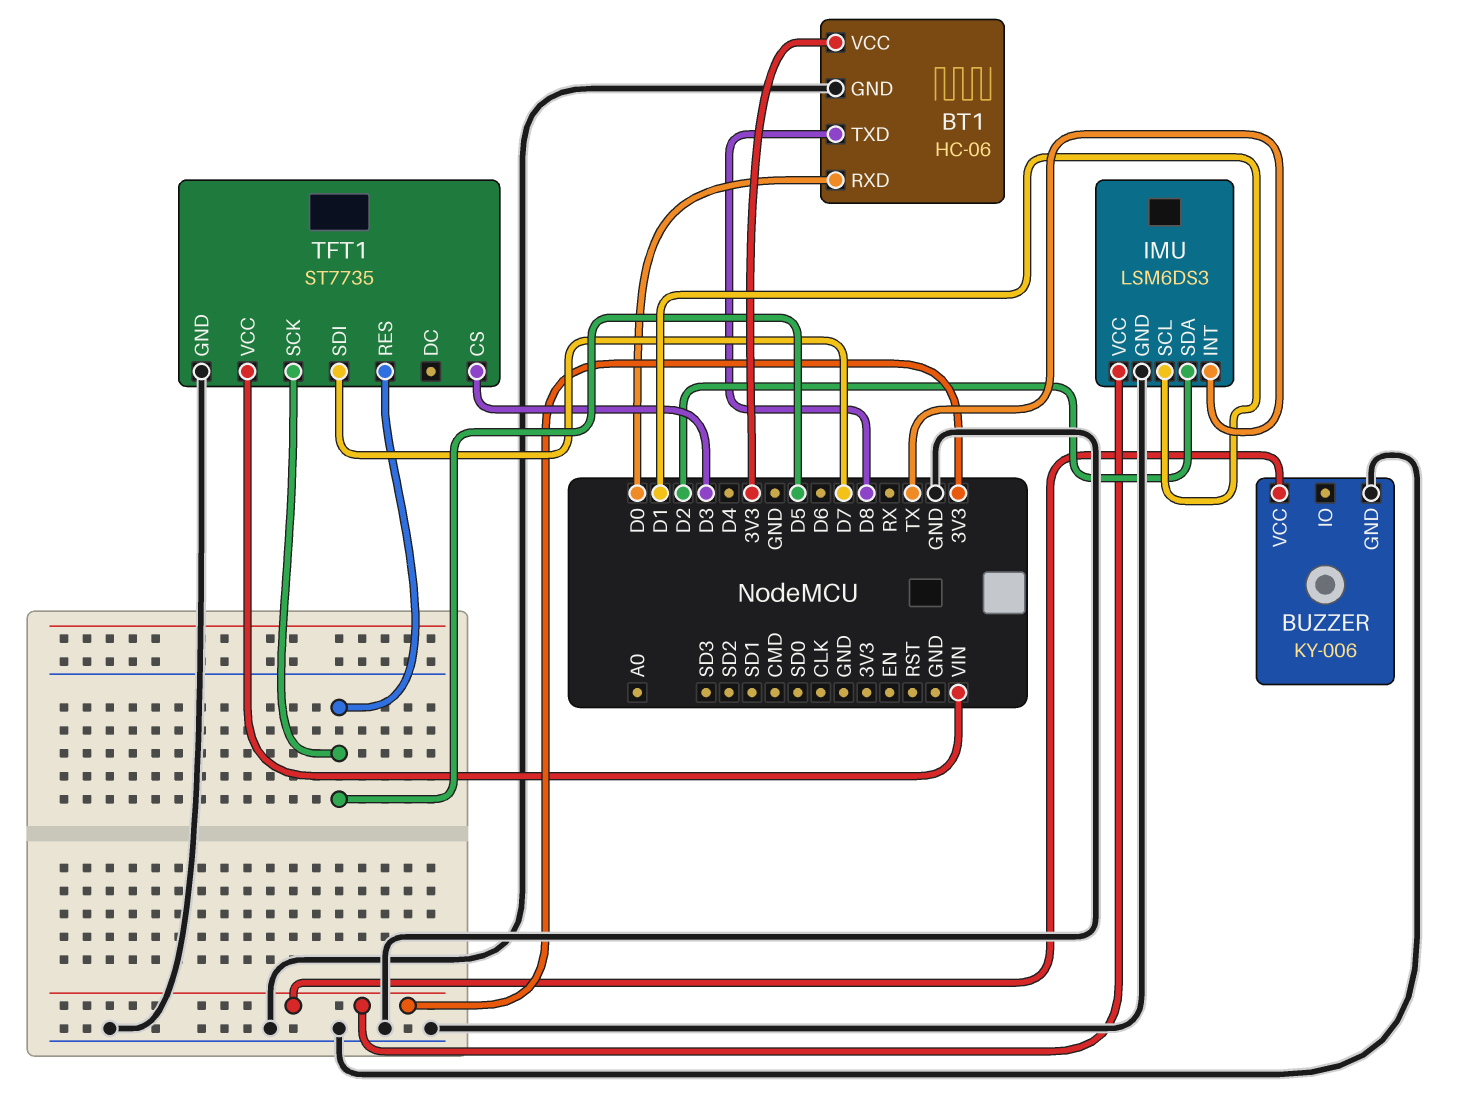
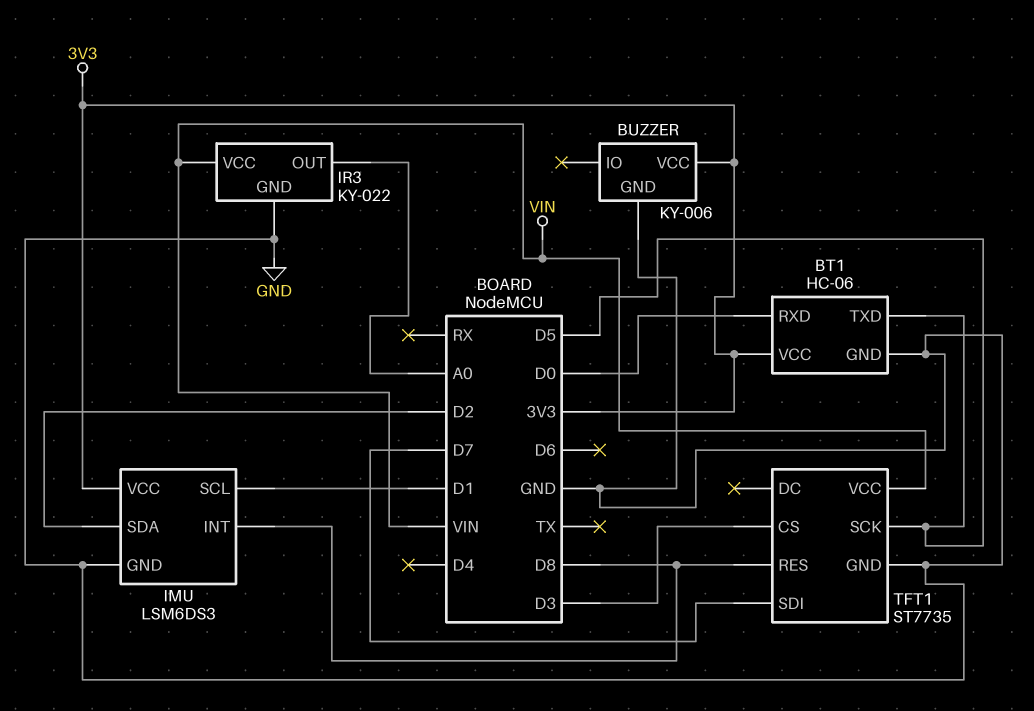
BT1 pin TXD: D8 -> D5
IMU pin INT: TX -> D8
IR3: none -> KY-022
IR3 pin GND: none -> GND
IR3 pin OUT: none -> A0
IR3 pin VCC: none -> VIN
TFT1 pin RES: D5 -> D8

